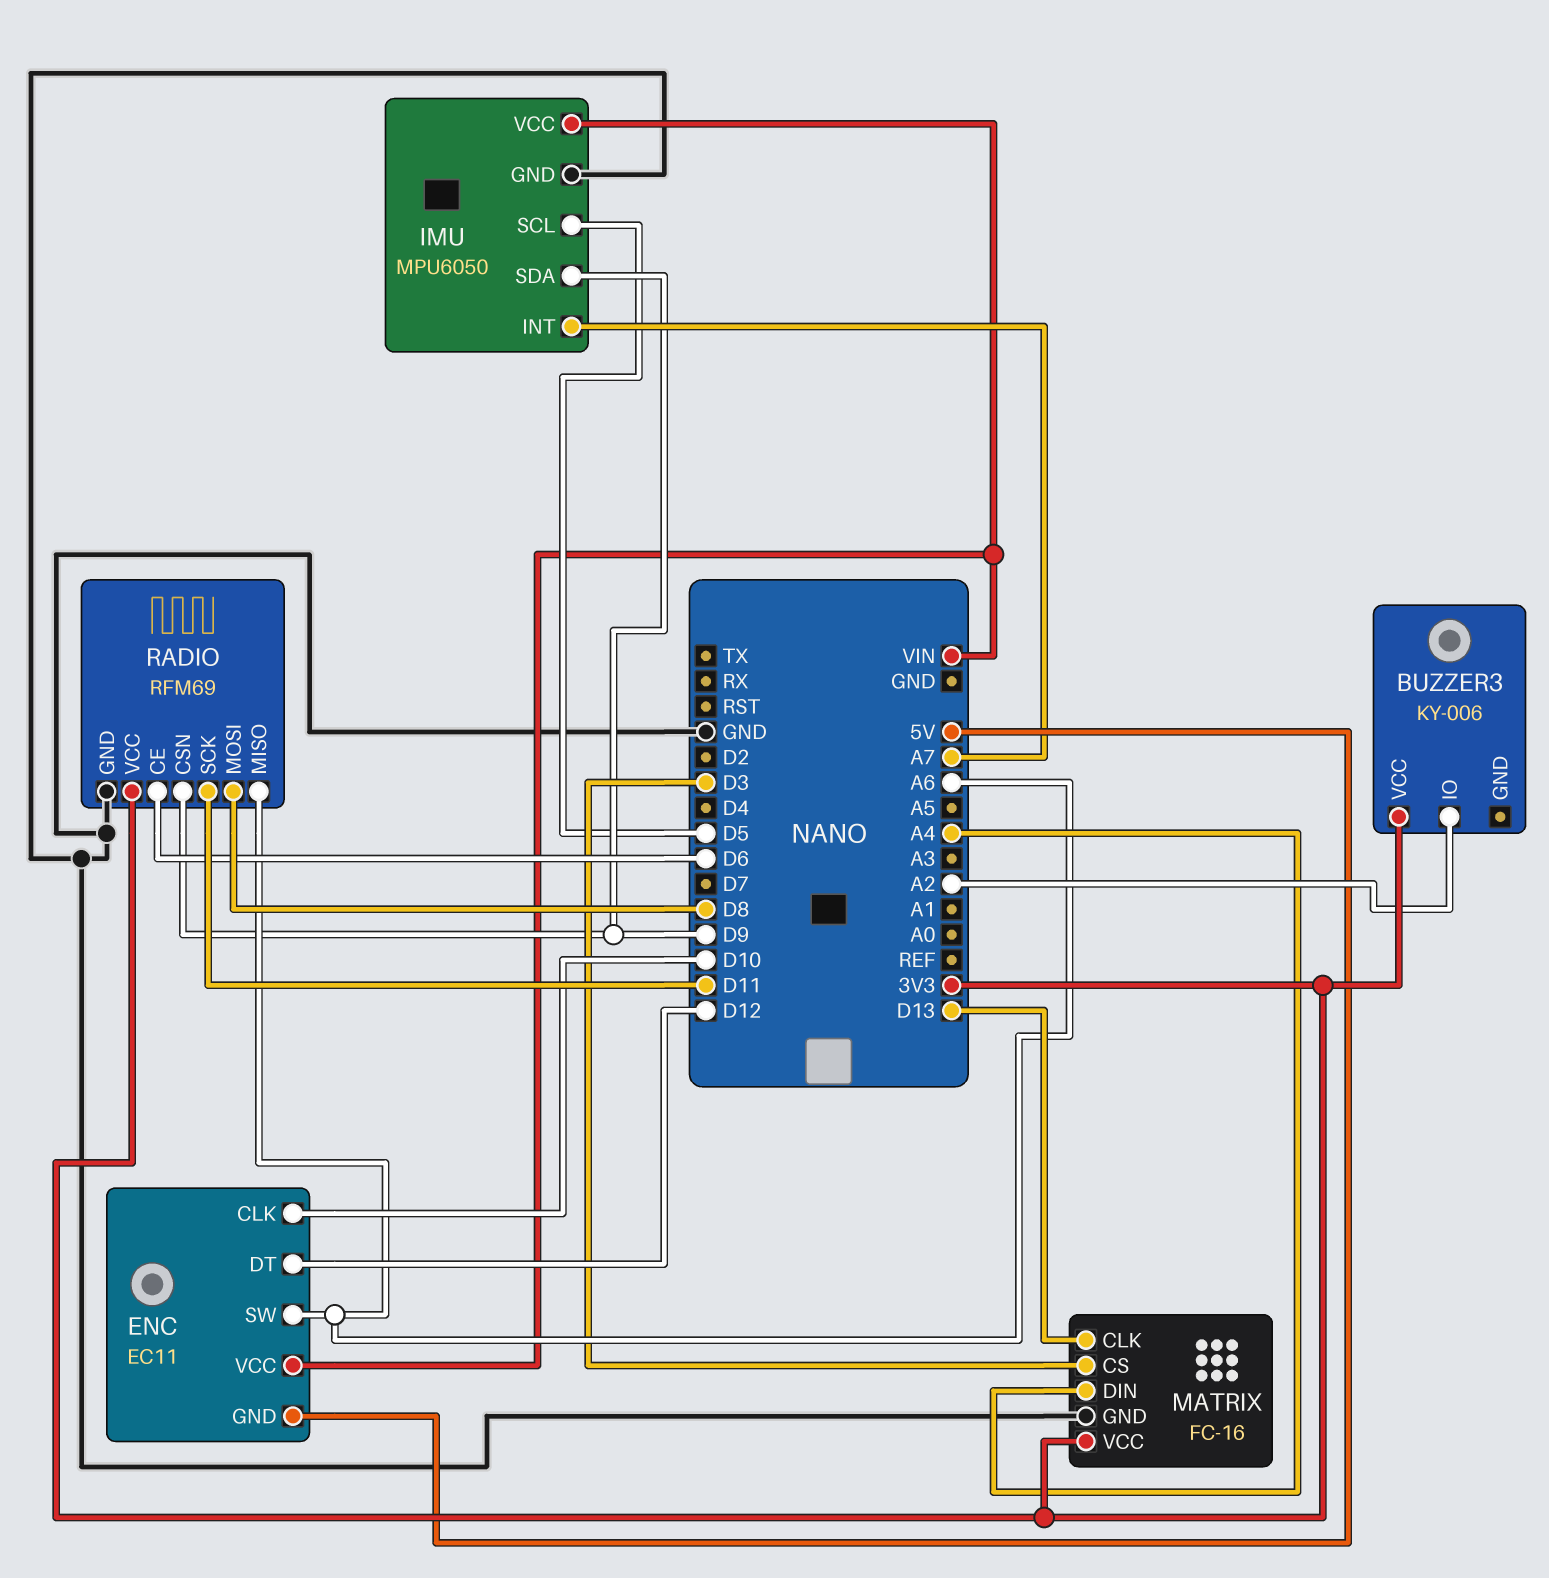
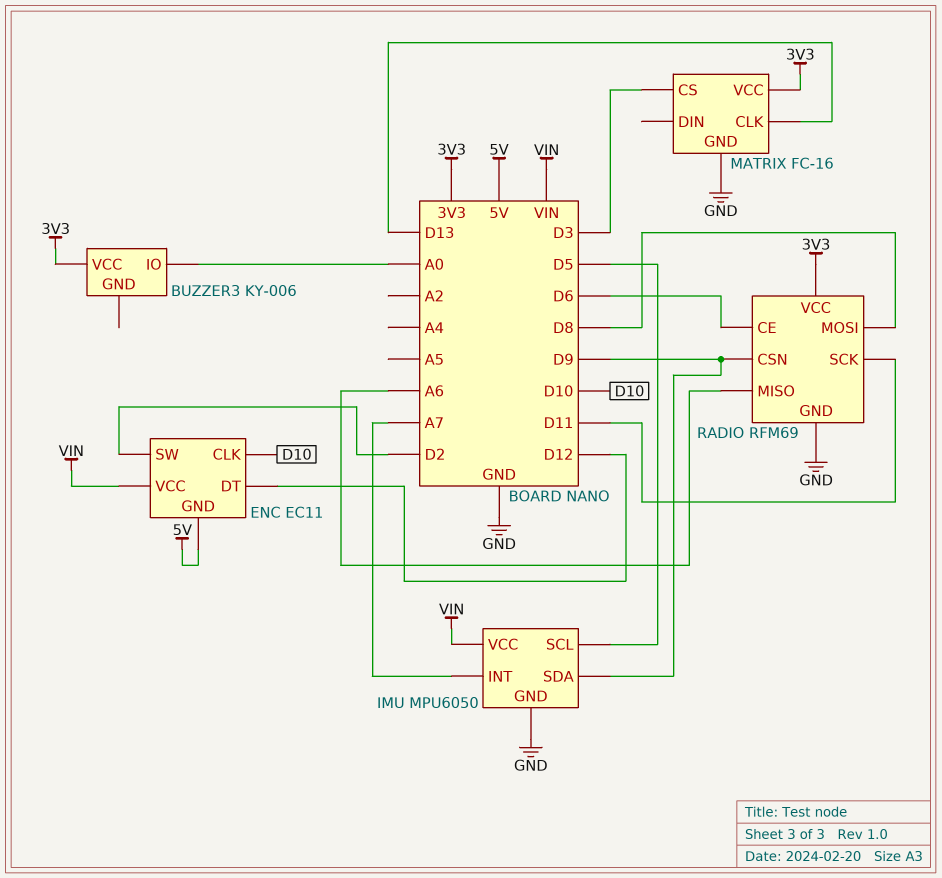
BUZZER3 pin IO: A2 -> A0
ENC pin SW: A6 -> D2
MATRIX pin DIN: A4 -> none

